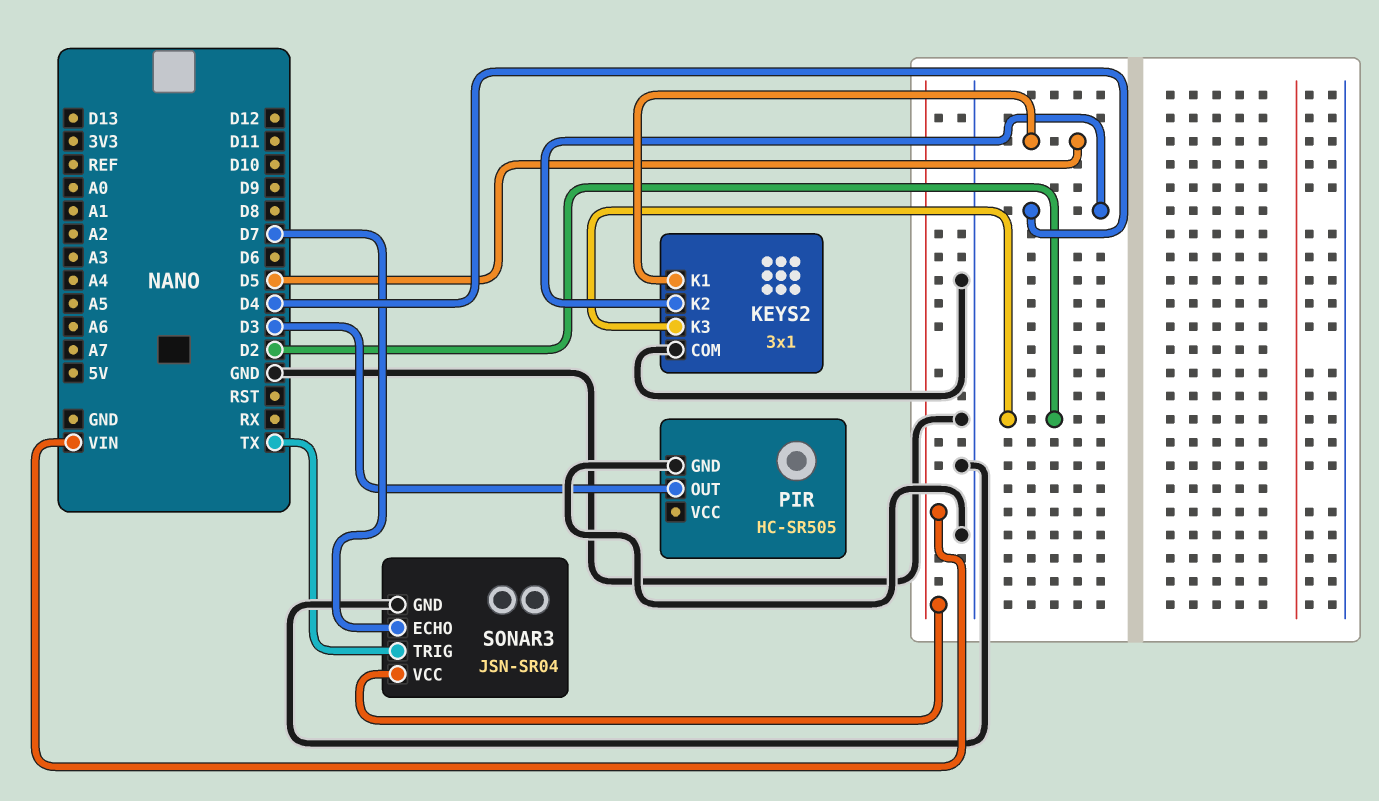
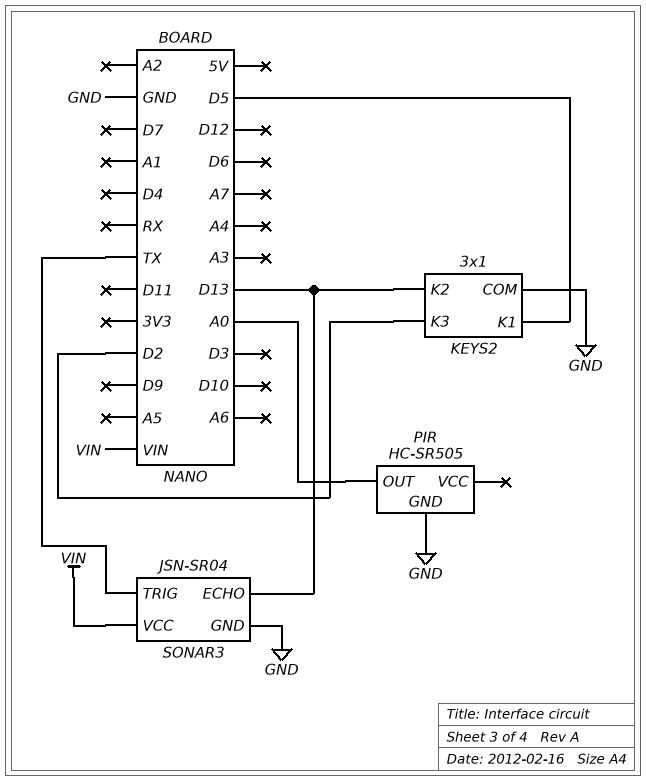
KEYS2 pin K2: D4 -> D13
PIR pin OUT: D3 -> A0
SONAR3 pin ECHO: D7 -> D13

